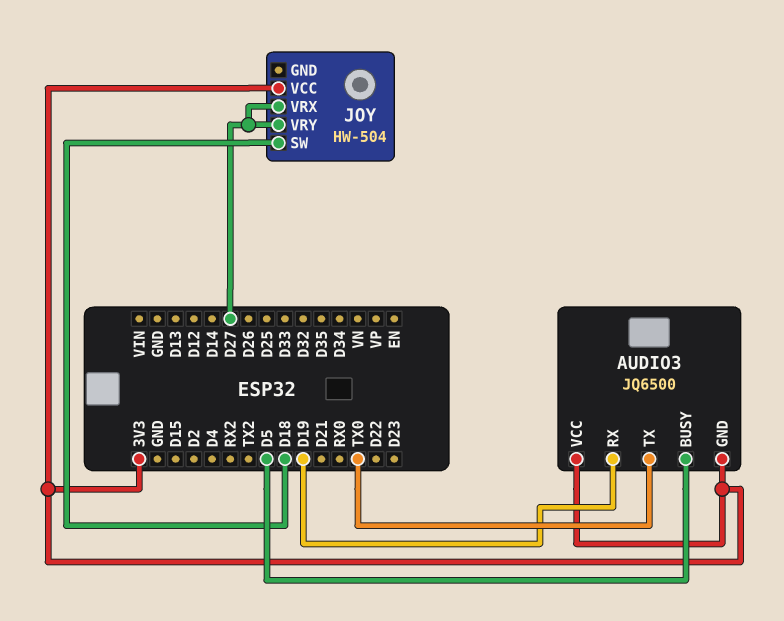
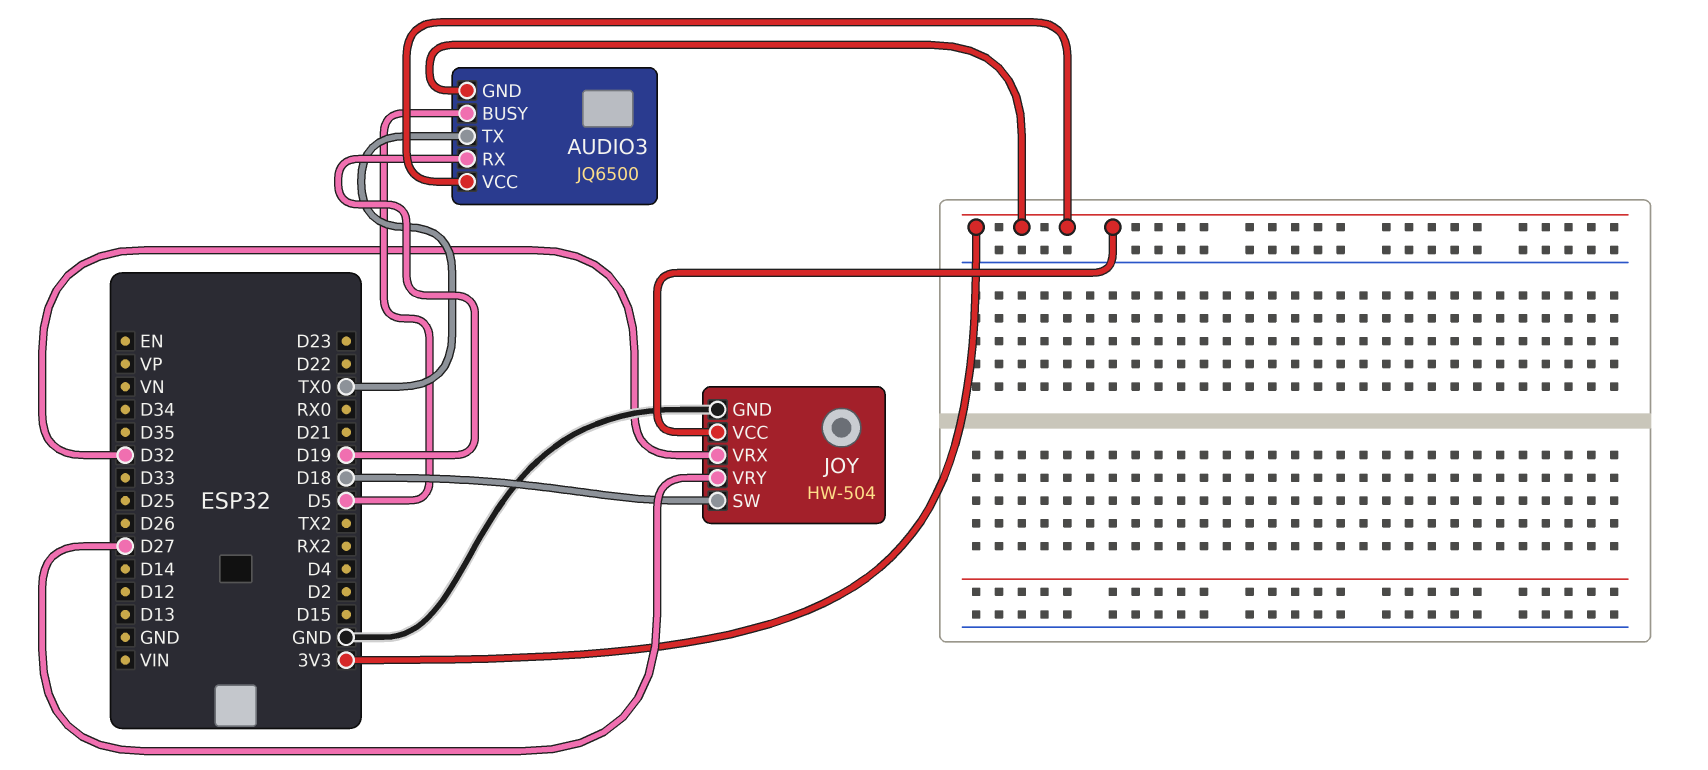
JOY pin GND: none -> GND
JOY pin VRX: D27 -> D32

